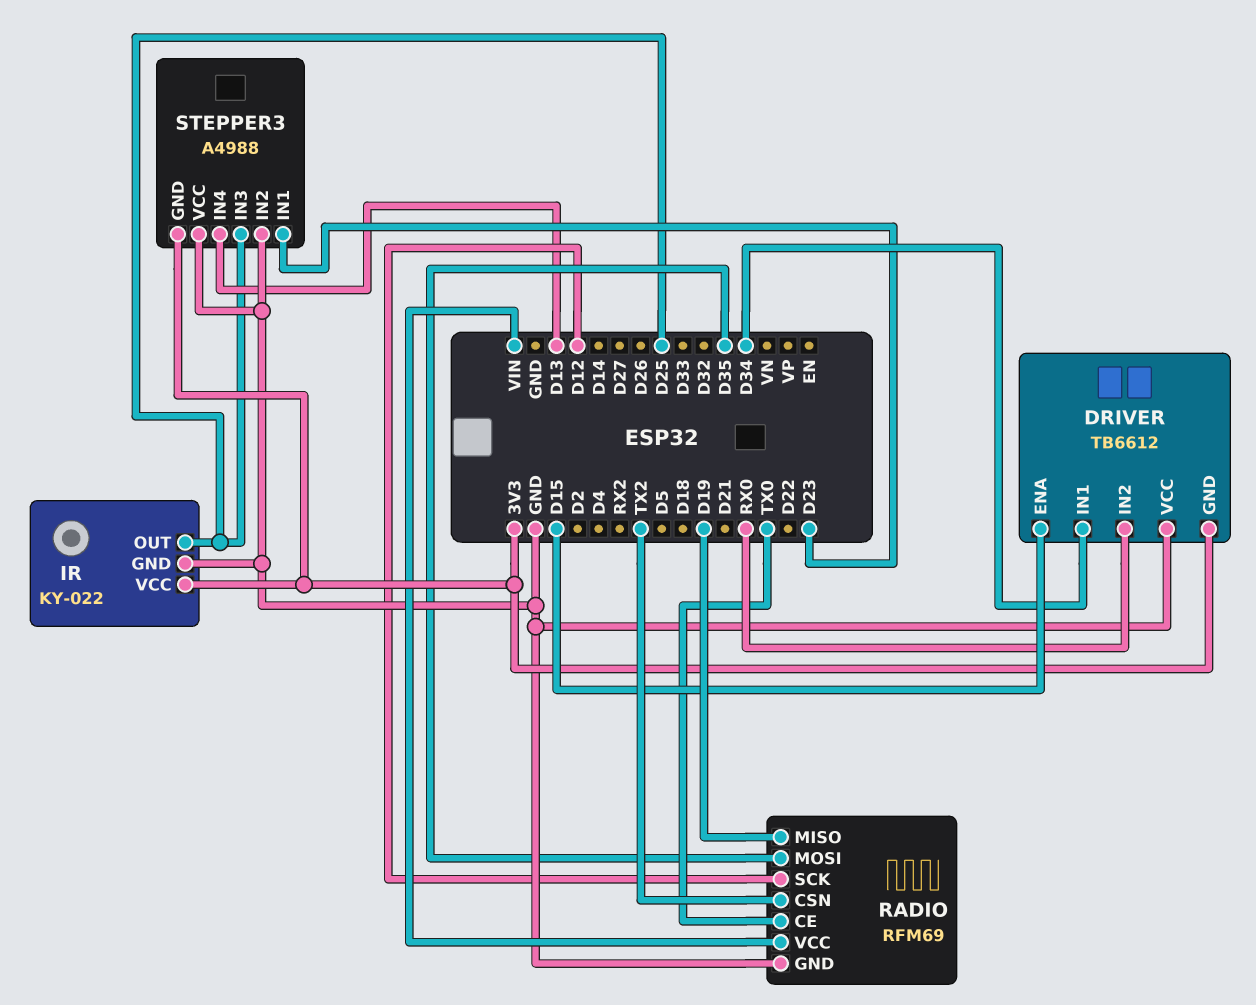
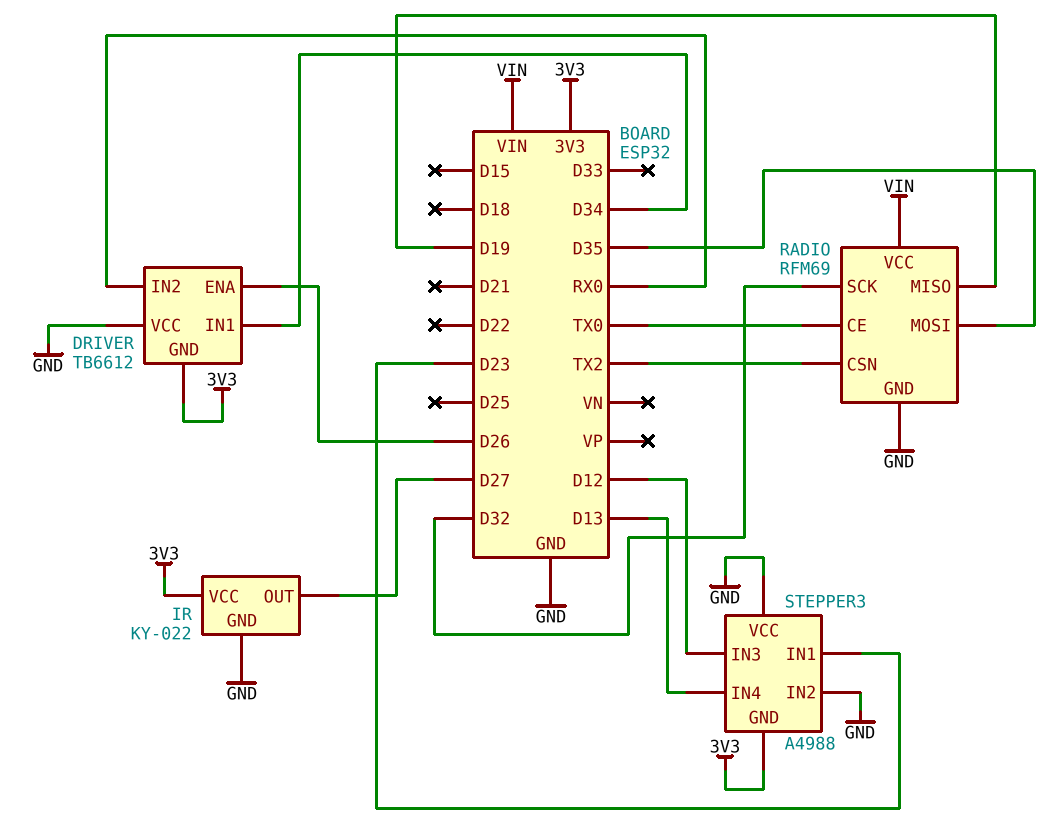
DRIVER pin ENA: D15 -> D26
IR pin OUT: D25 -> D27
RADIO pin SCK: D12 -> D32
STEPPER3 pin IN3: D25 -> D12

